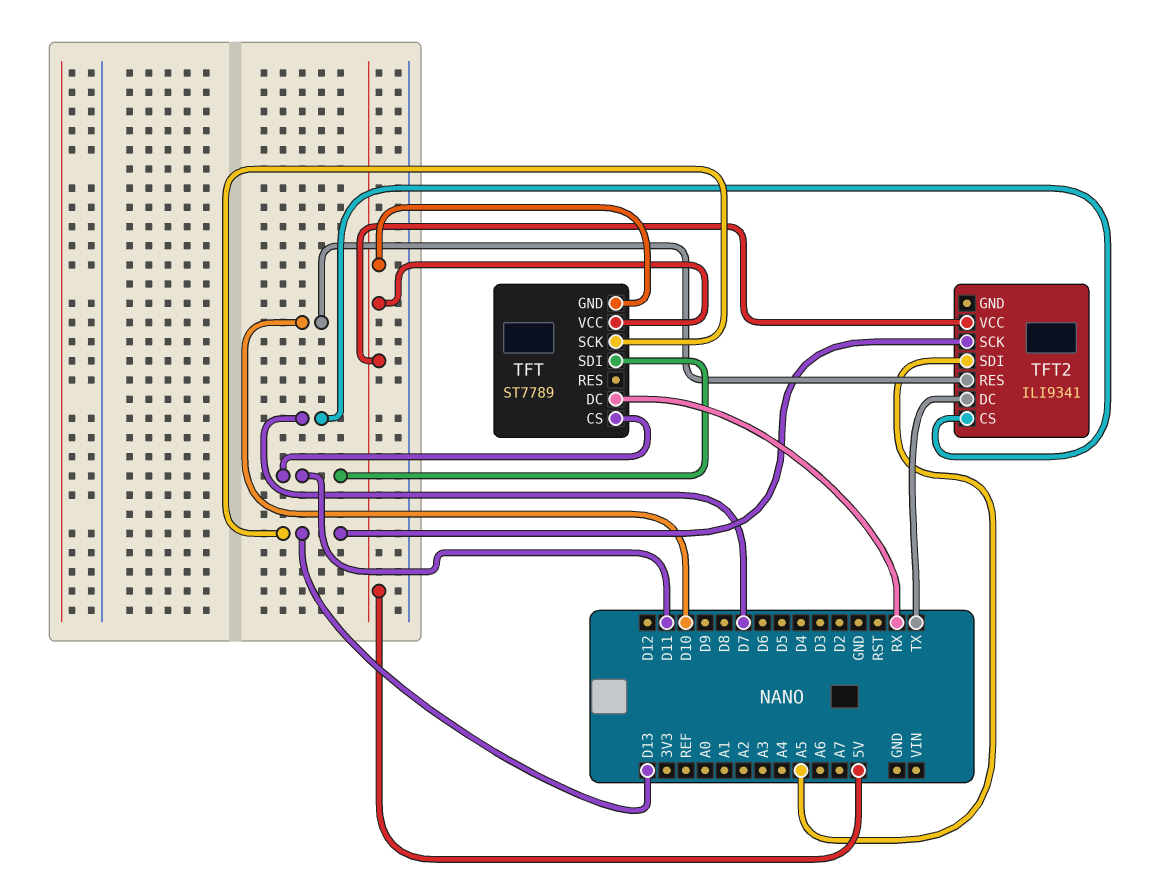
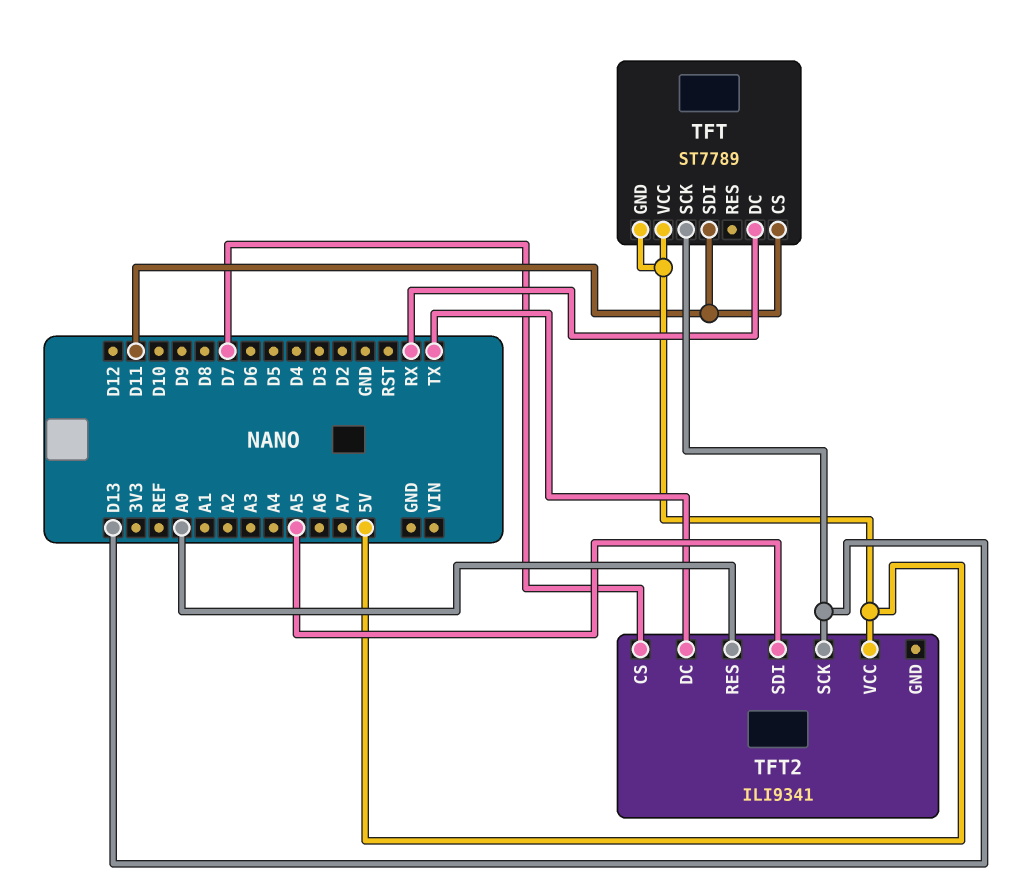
TFT2 pin RES: D10 -> A0

